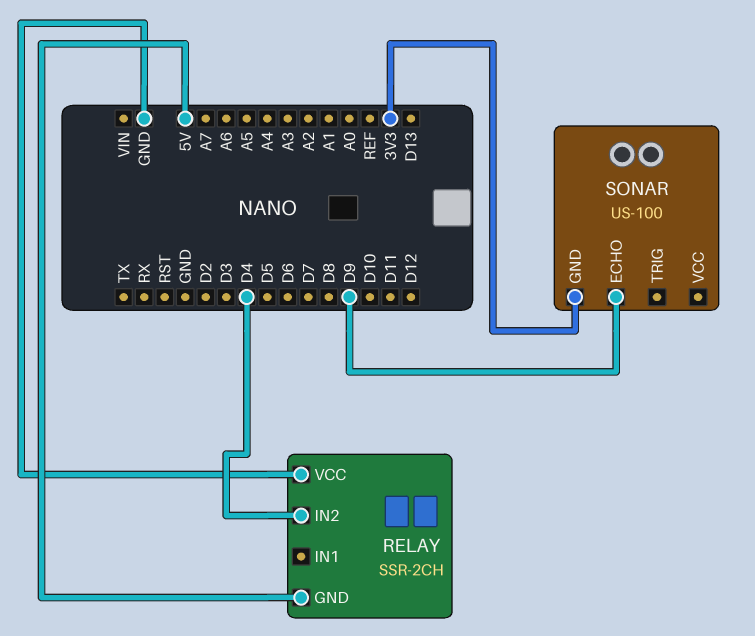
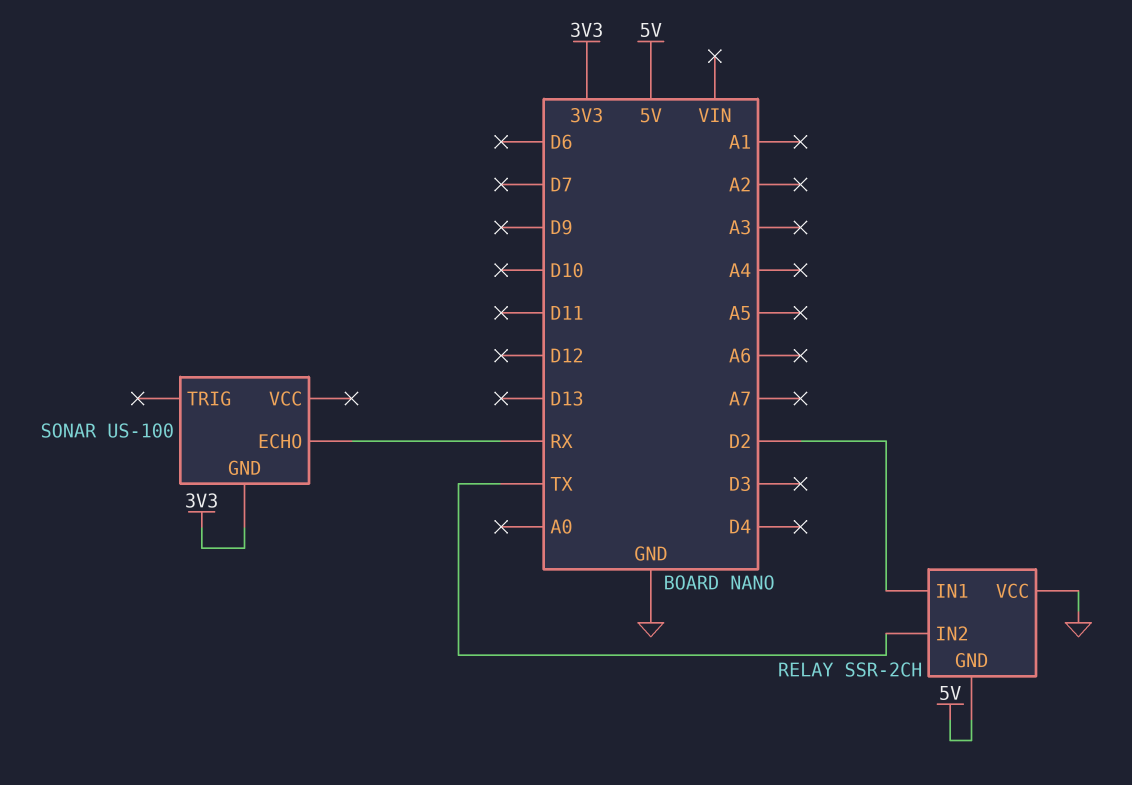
RELAY pin IN1: none -> D2
RELAY pin IN2: D4 -> TX
SONAR pin ECHO: D9 -> RX

